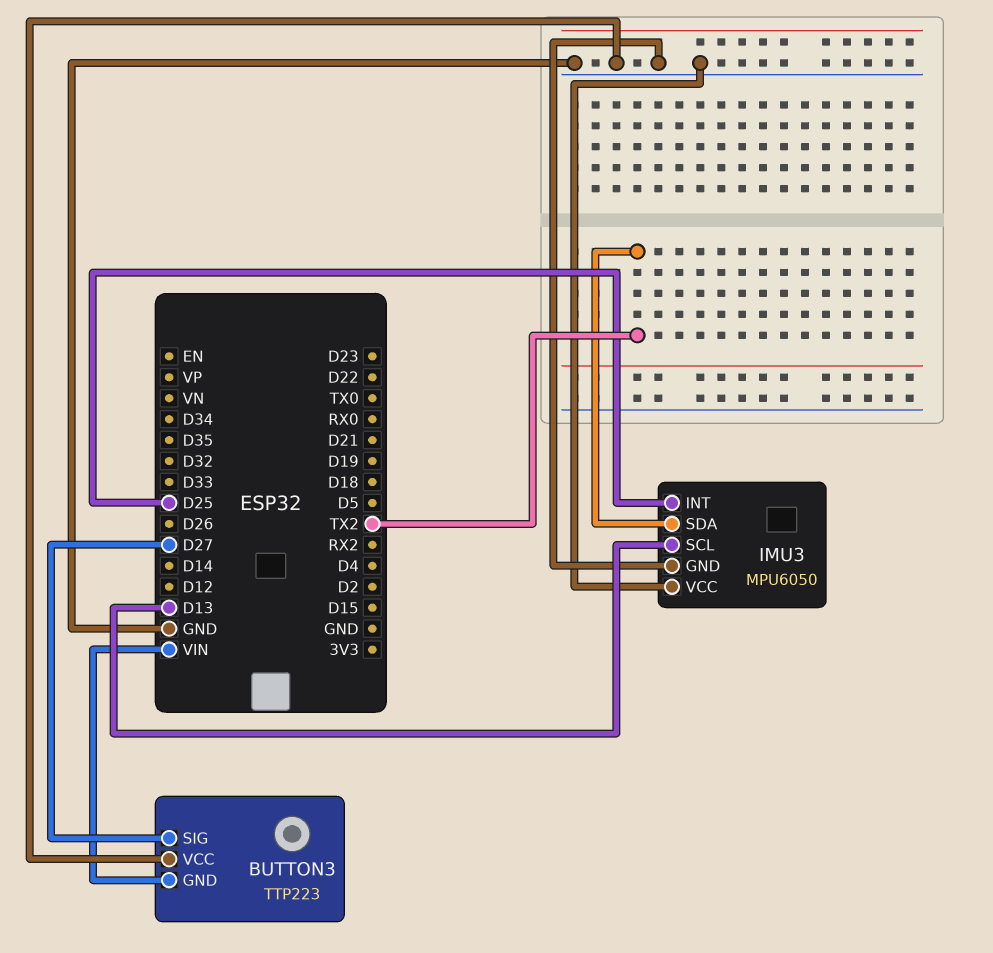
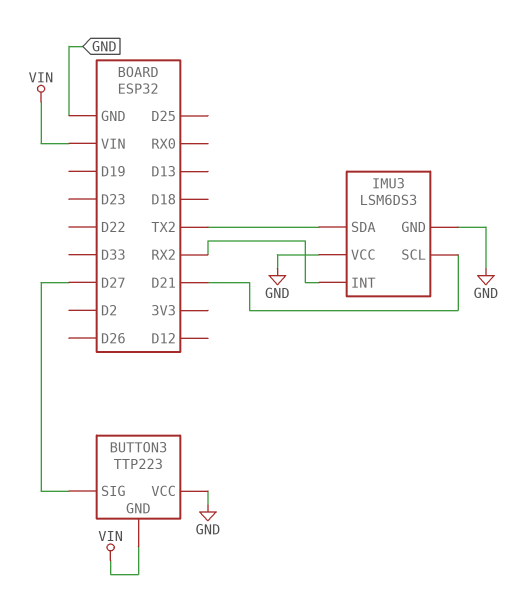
IMU3: MPU6050 -> LSM6DS3
IMU3 pin INT: D25 -> RX2
IMU3 pin SCL: D13 -> D21

